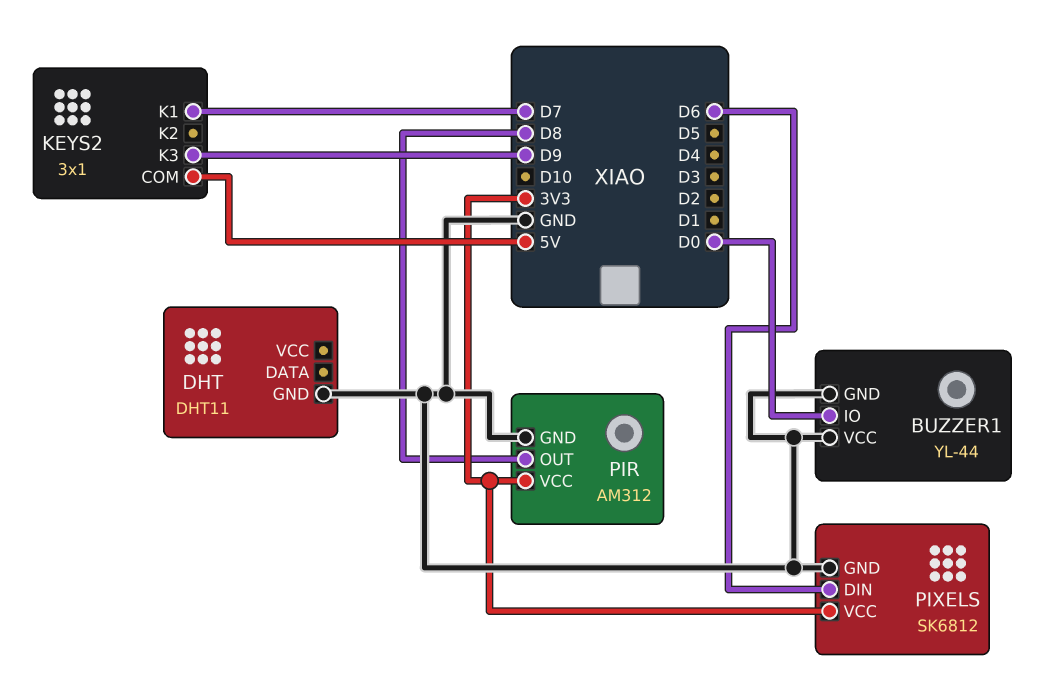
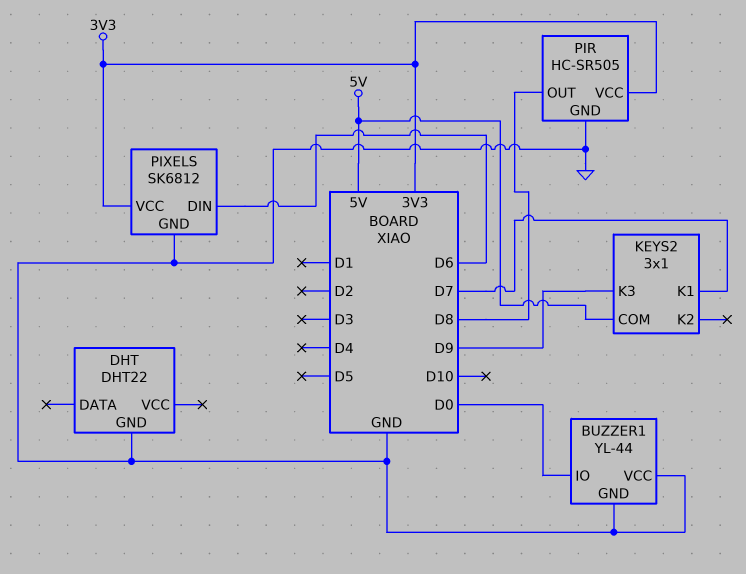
DHT: DHT11 -> DHT22
PIR: AM312 -> HC-SR505

